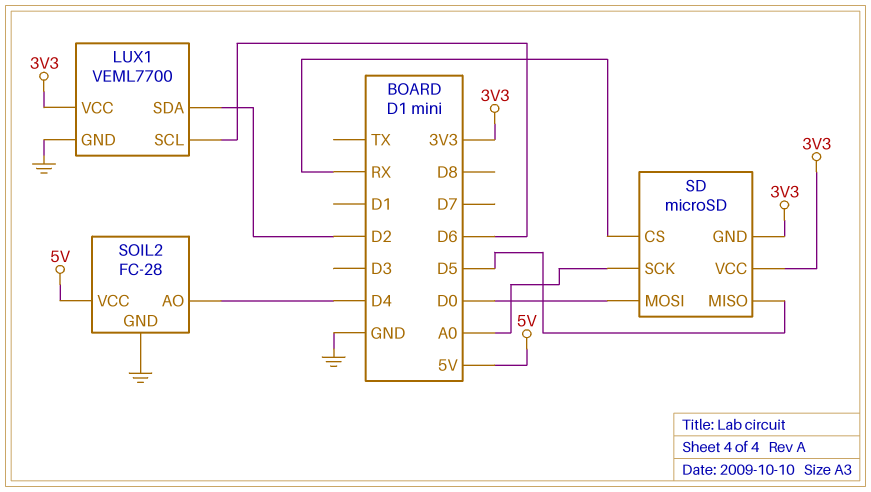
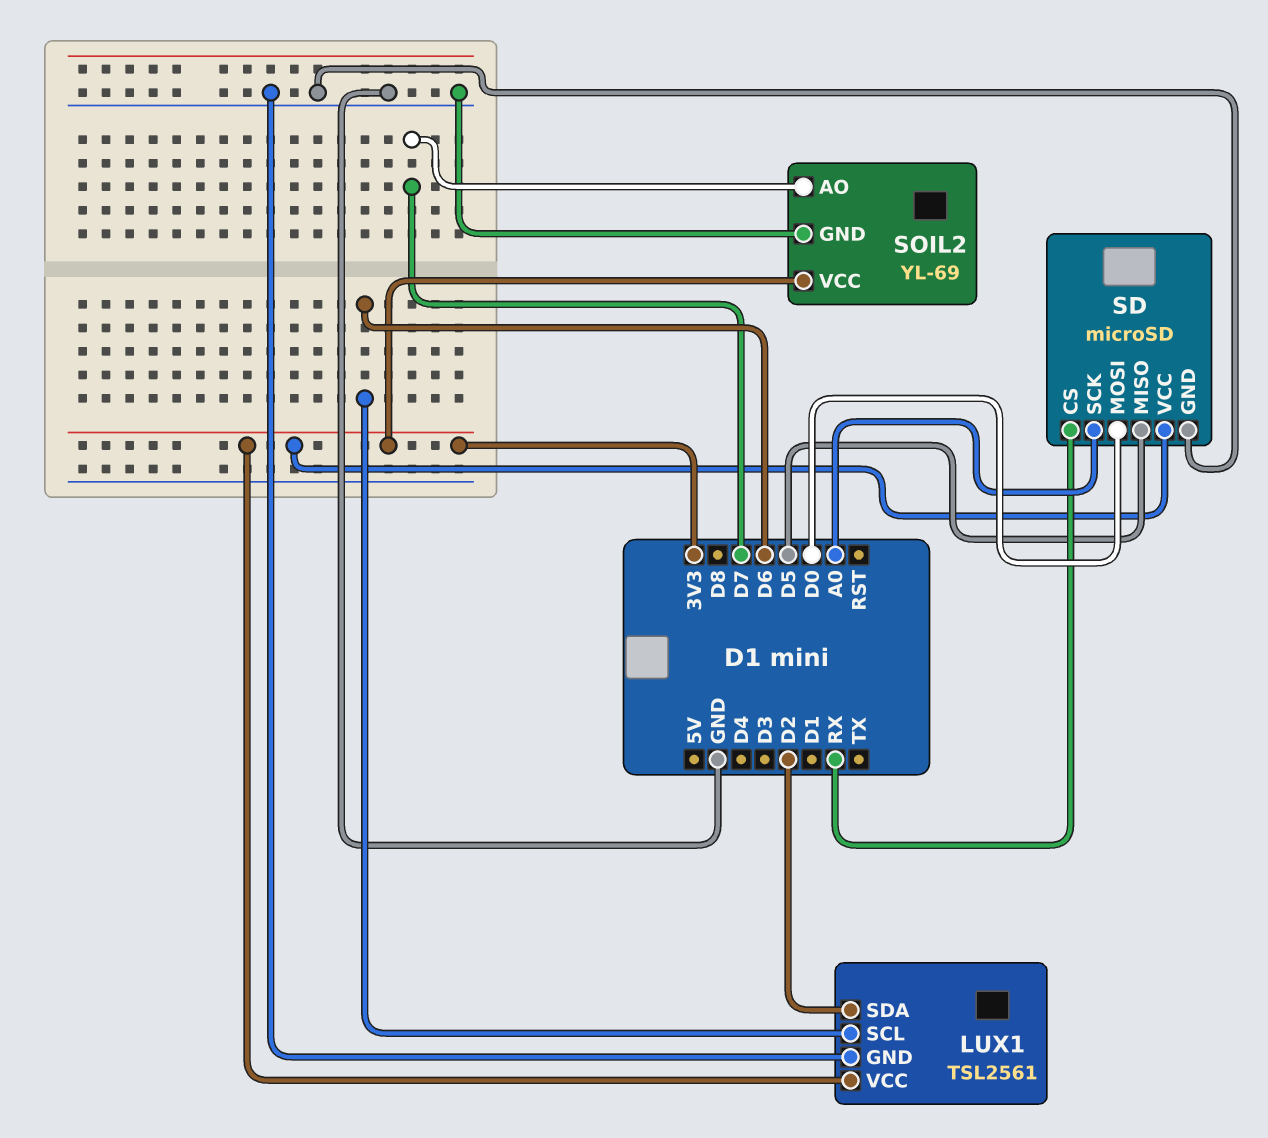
LUX1: VEML7700 -> TSL2561
SD pin GND: 3V3 -> GND
SOIL2: FC-28 -> YL-69
SOIL2 pin AO: D4 -> D7
SOIL2 pin VCC: 5V -> 3V3

